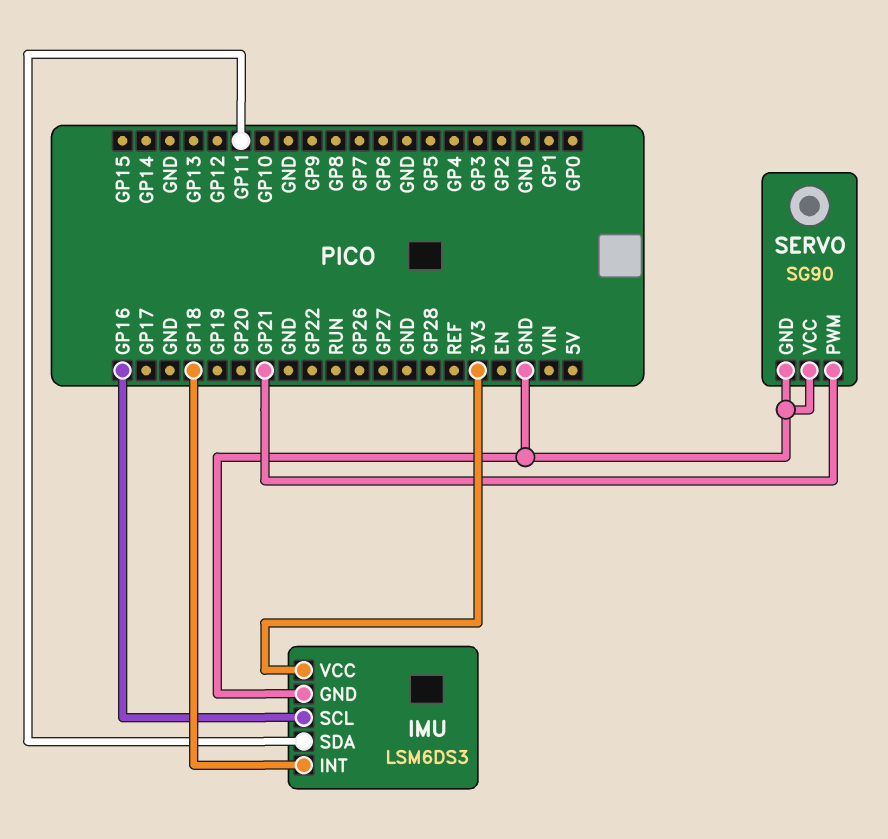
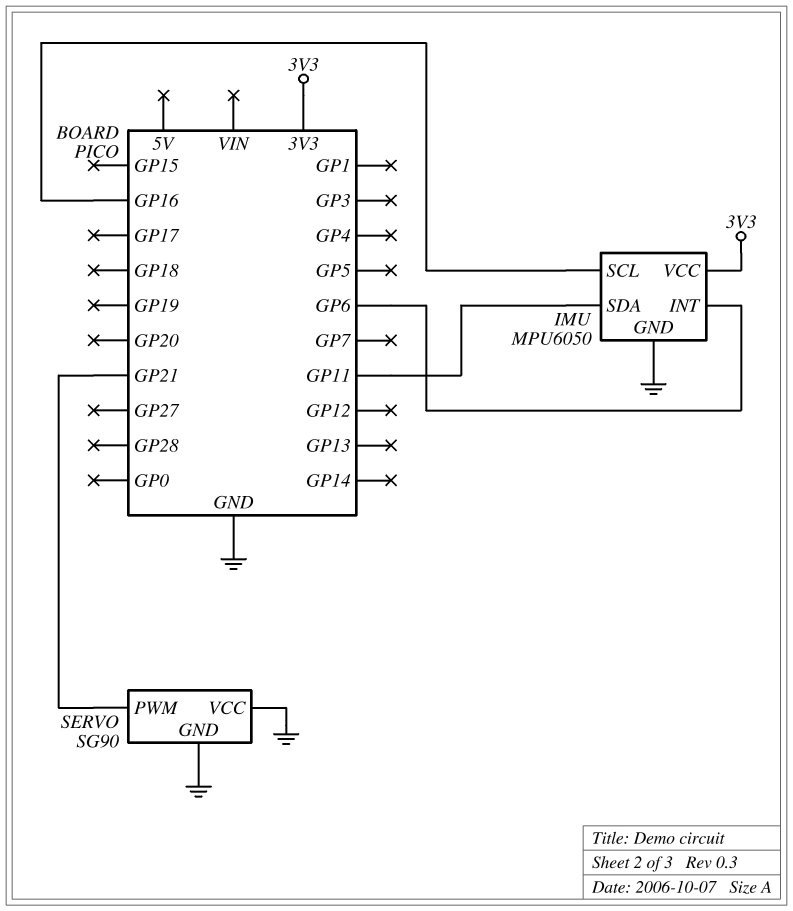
IMU: LSM6DS3 -> MPU6050
IMU pin INT: GP18 -> GP6

